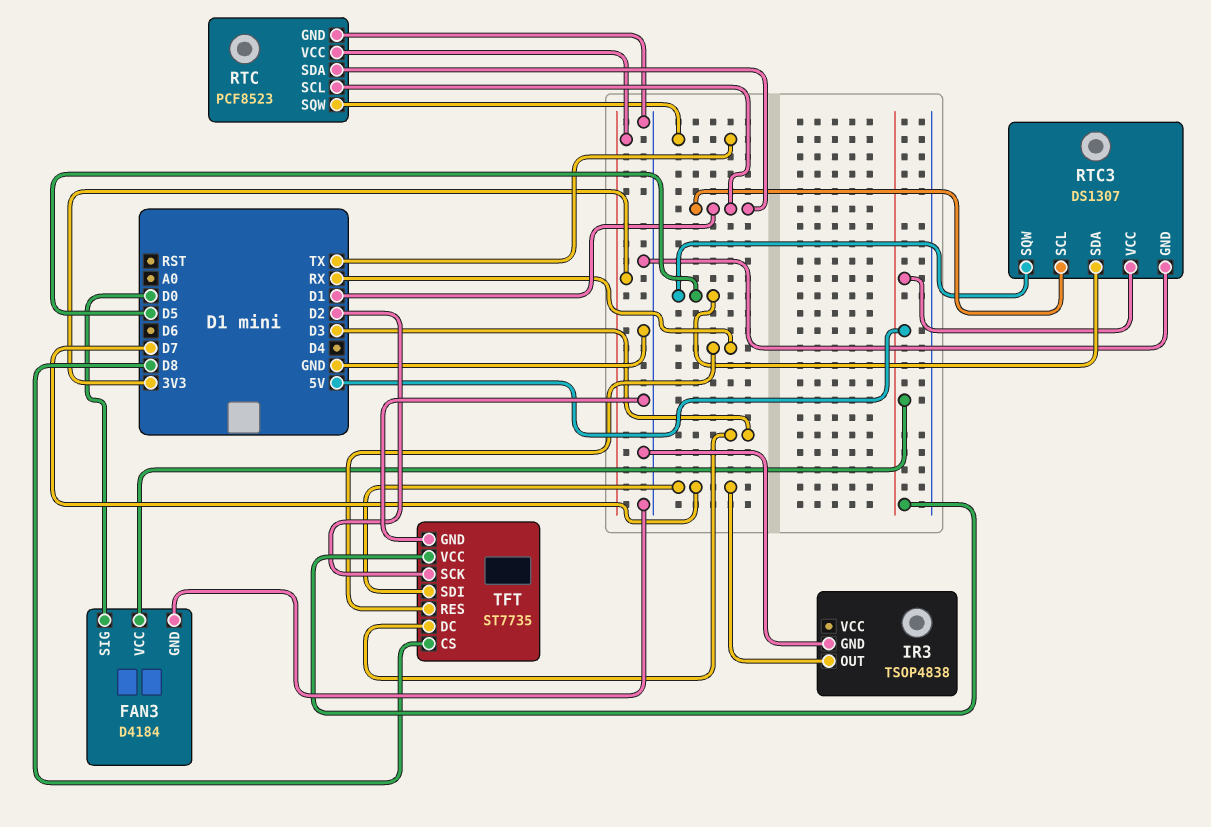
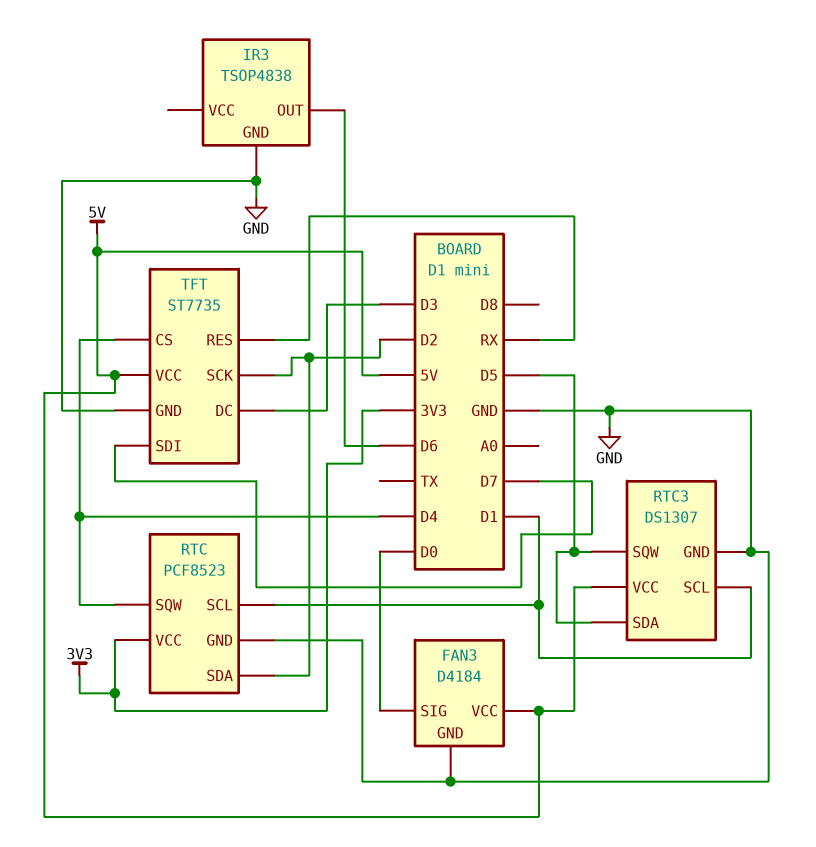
IR3 pin OUT: D7 -> D6
RTC pin SDA: D1 -> D2
RTC pin SQW: TX -> D4
TFT pin CS: D8 -> D4

